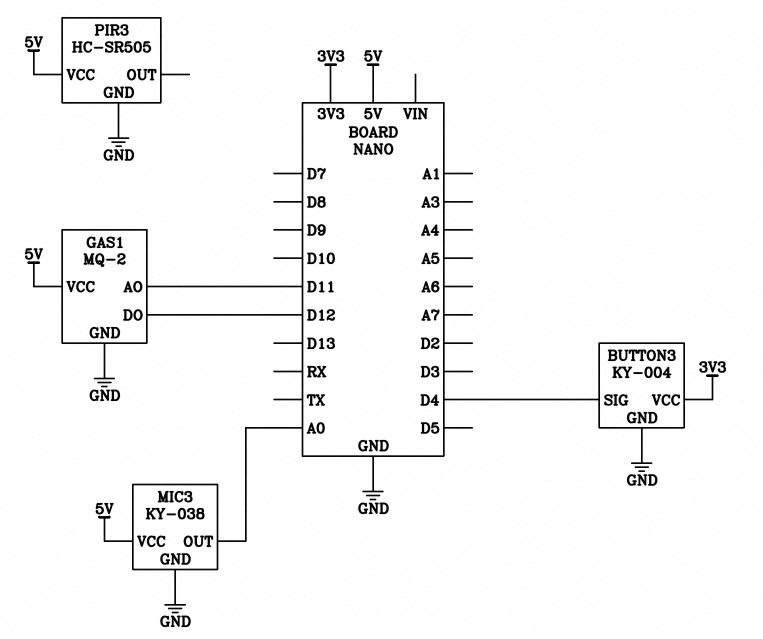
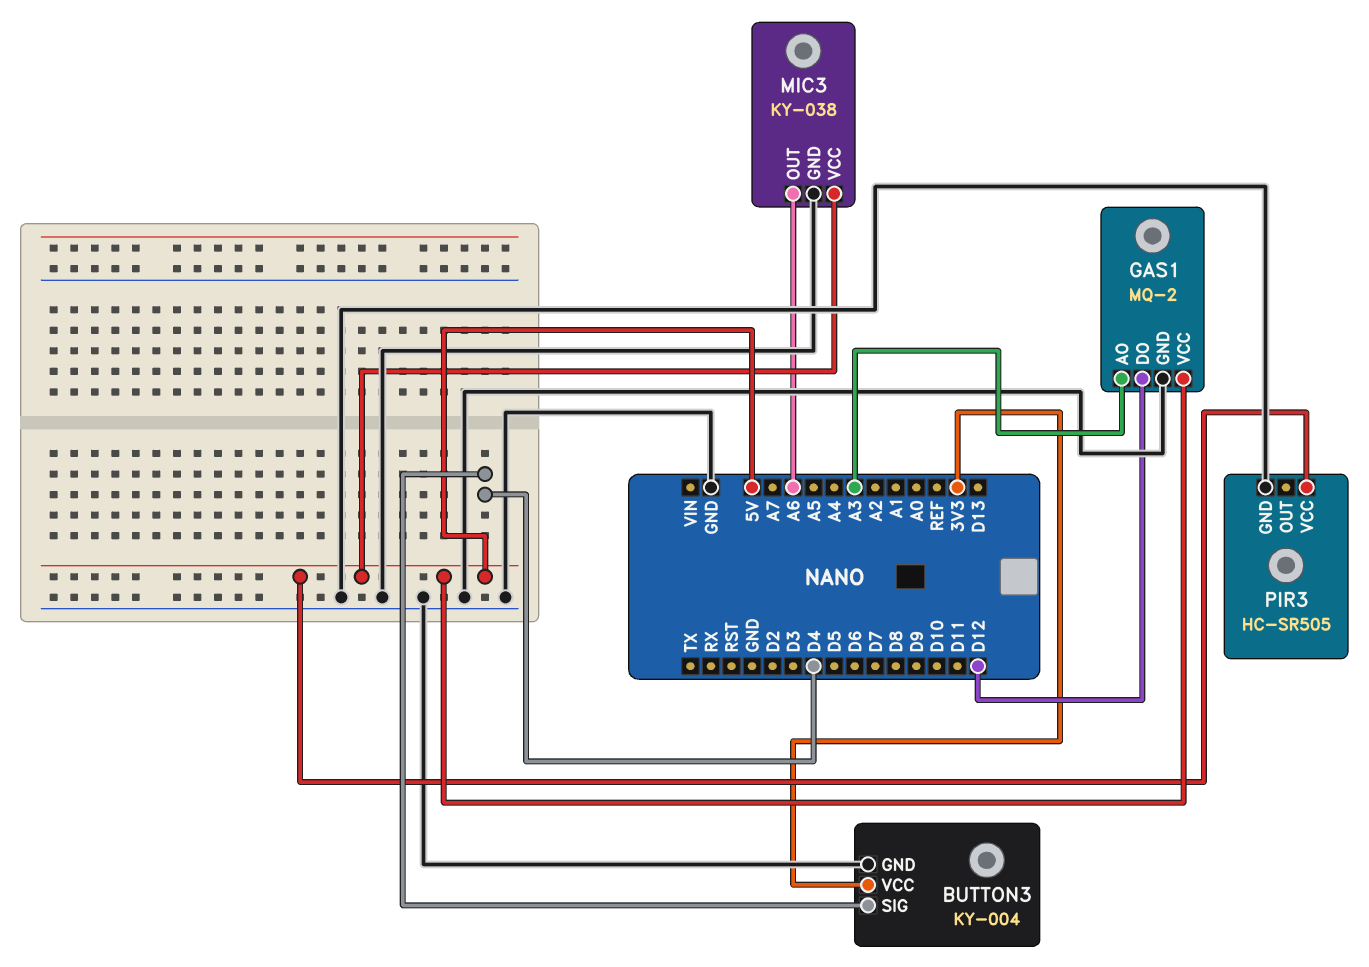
GAS1 pin AO: D11 -> A3
MIC3 pin OUT: A0 -> A6

